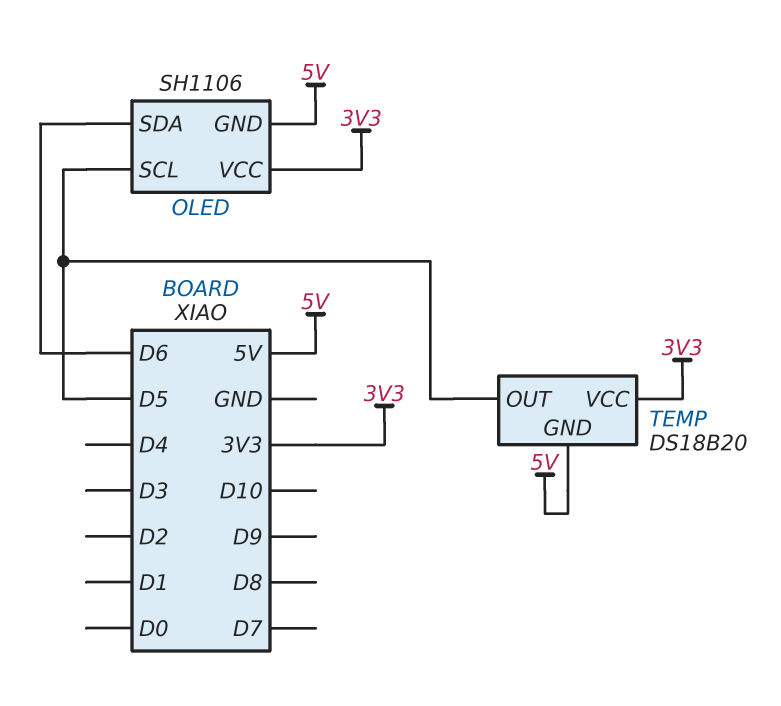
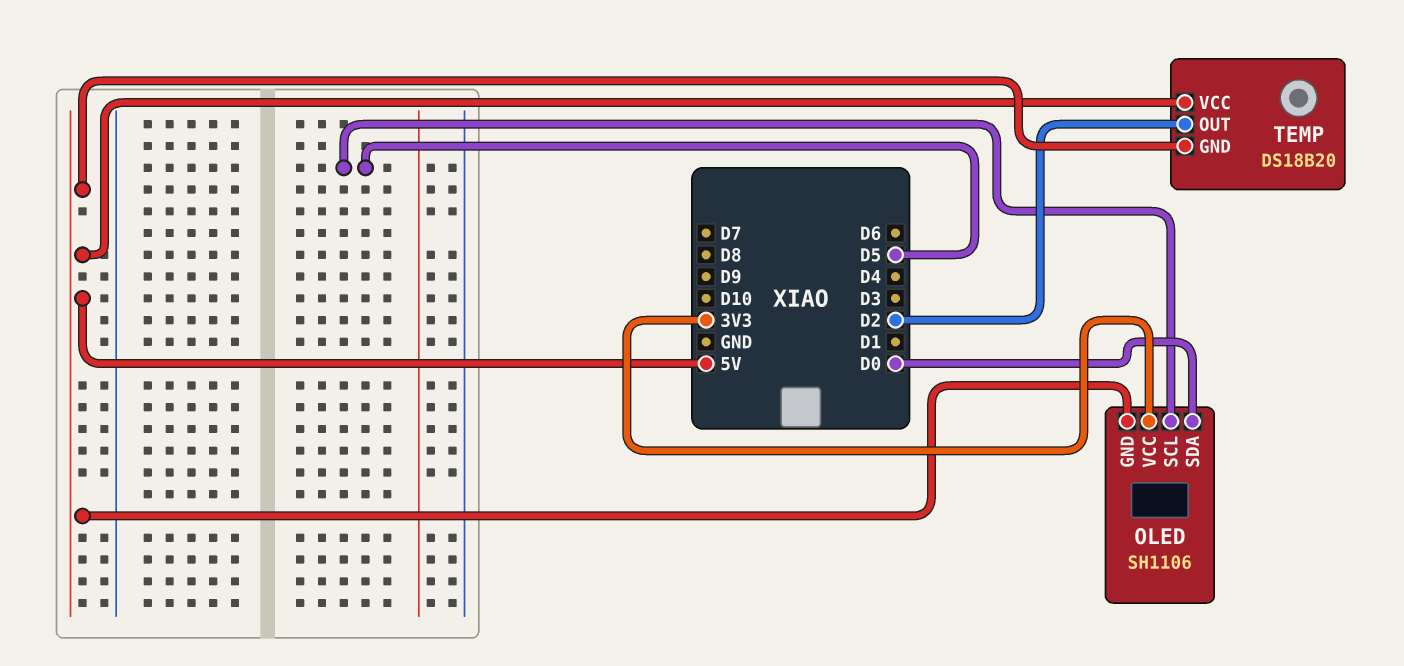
OLED pin SDA: D6 -> D0
TEMP pin OUT: D5 -> D2
TEMP pin VCC: 3V3 -> 5V

